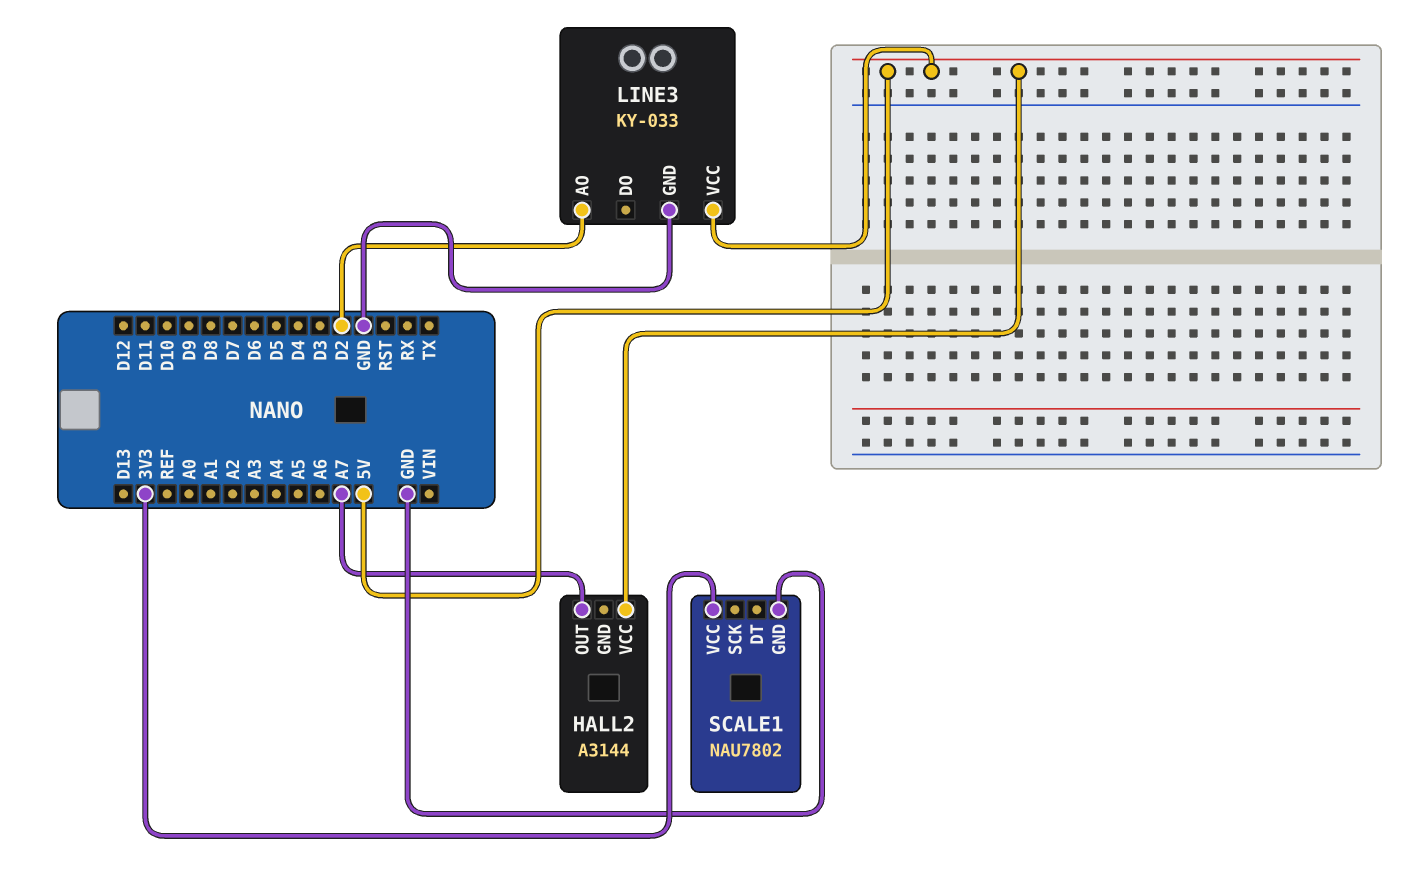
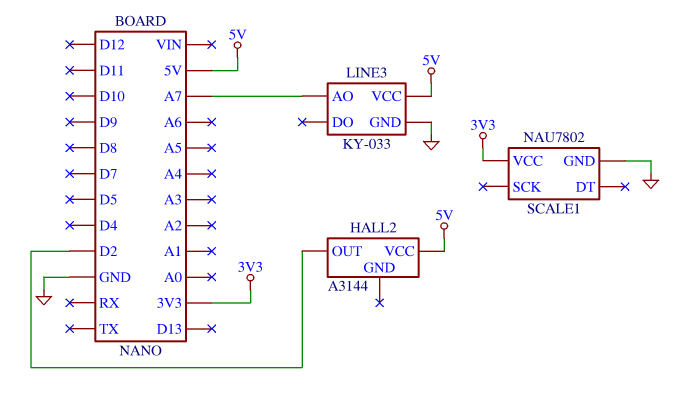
HALL2 pin OUT: A7 -> D2
LINE3 pin AO: D2 -> A7

